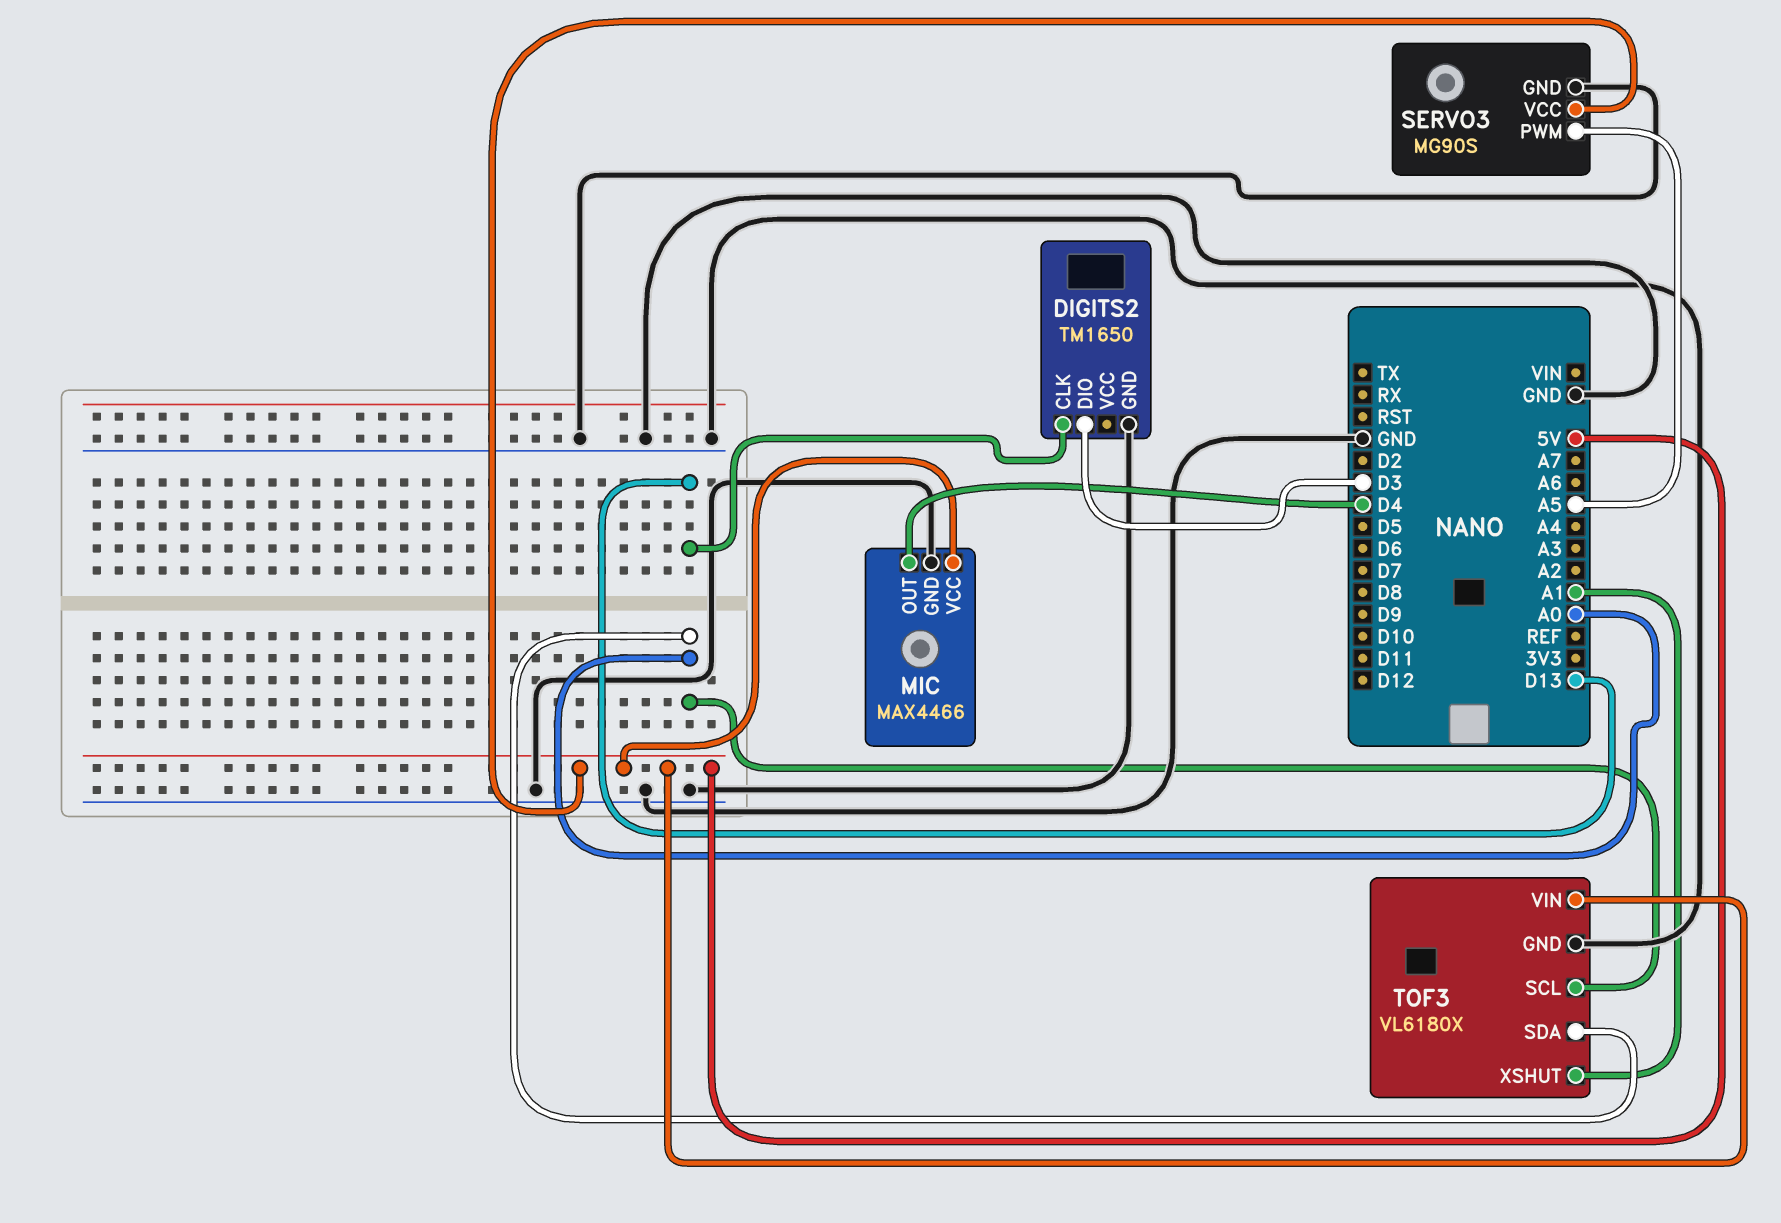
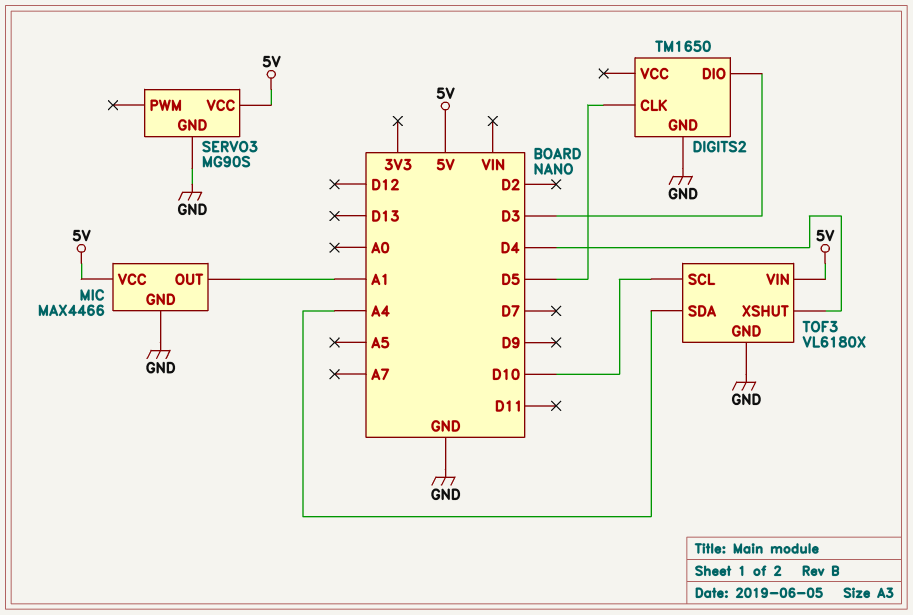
DIGITS2 pin CLK: D13 -> D5
MIC pin OUT: D4 -> A1
SERVO3 pin PWM: A5 -> none
TOF3 pin SCL: A0 -> D10
TOF3 pin SDA: A0 -> A4
TOF3 pin XSHUT: A1 -> D4

